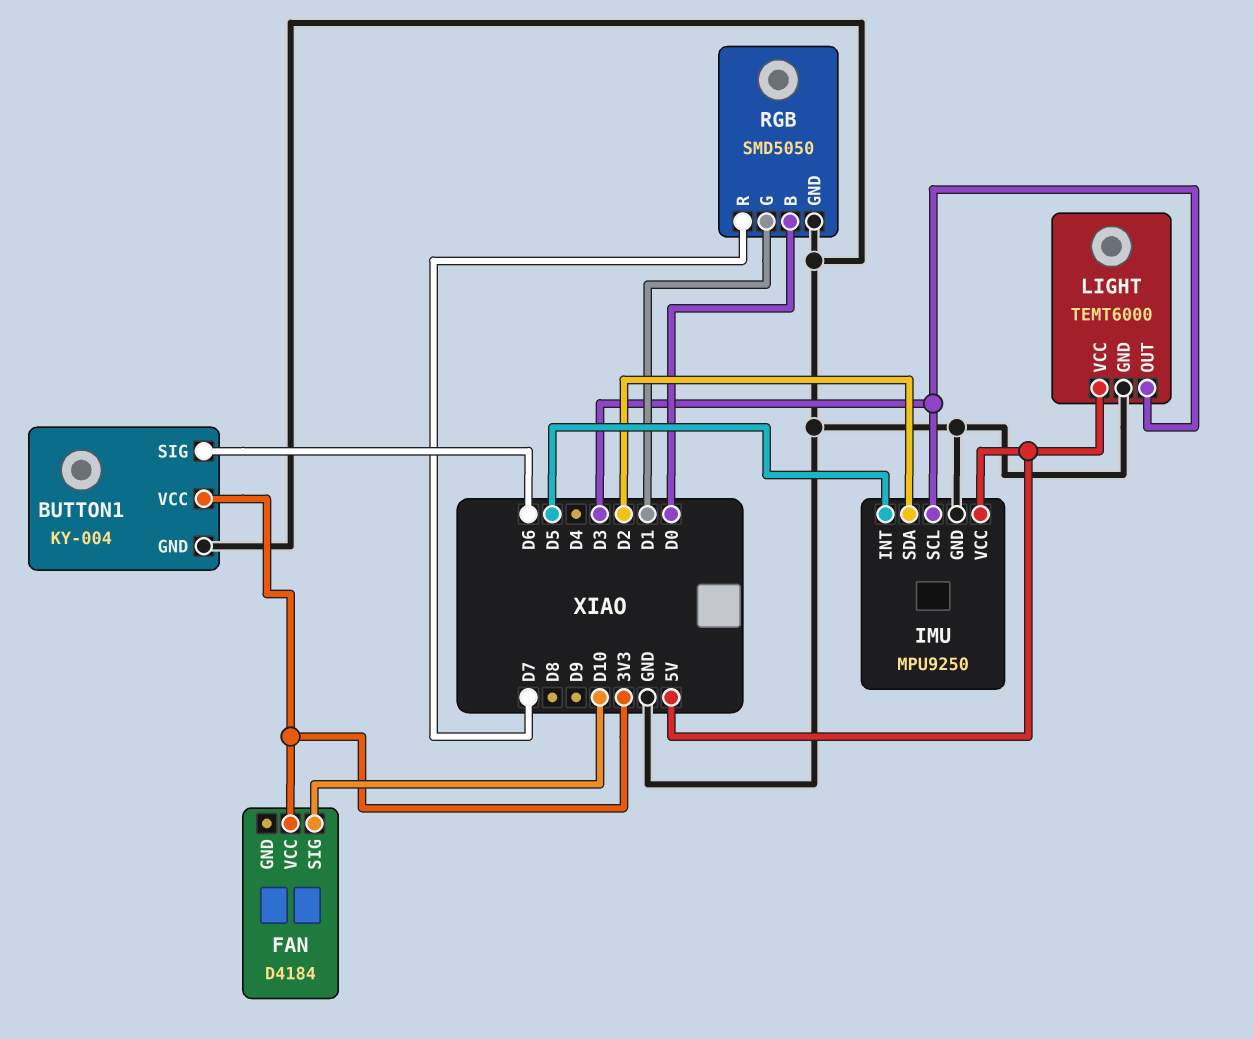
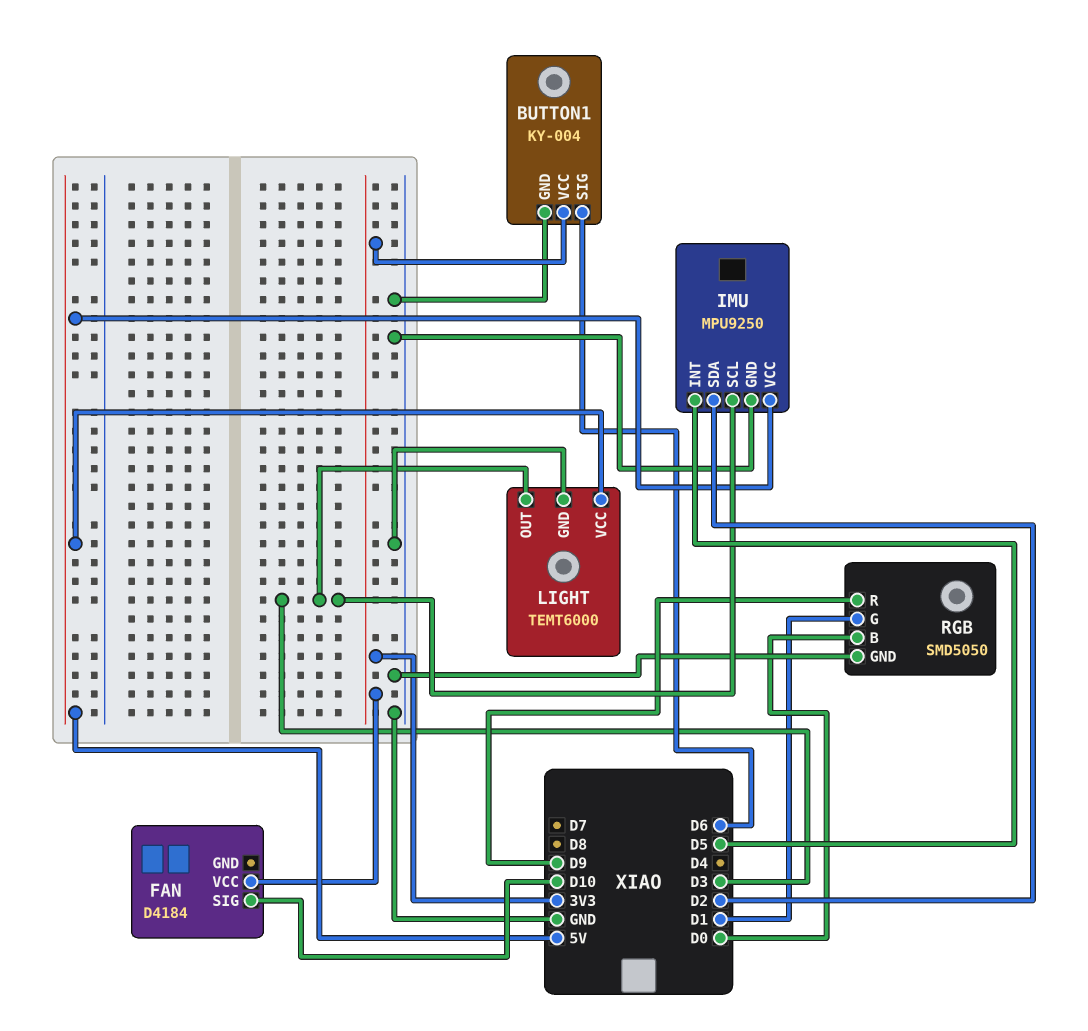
RGB pin R: D7 -> D9

